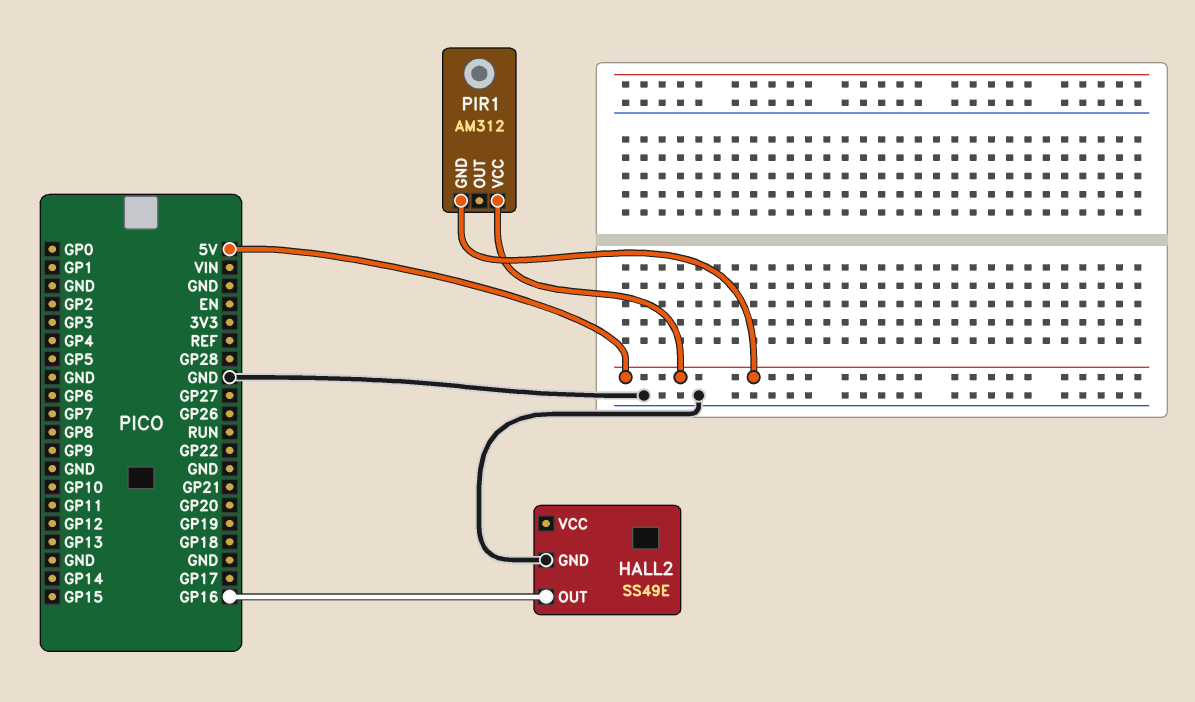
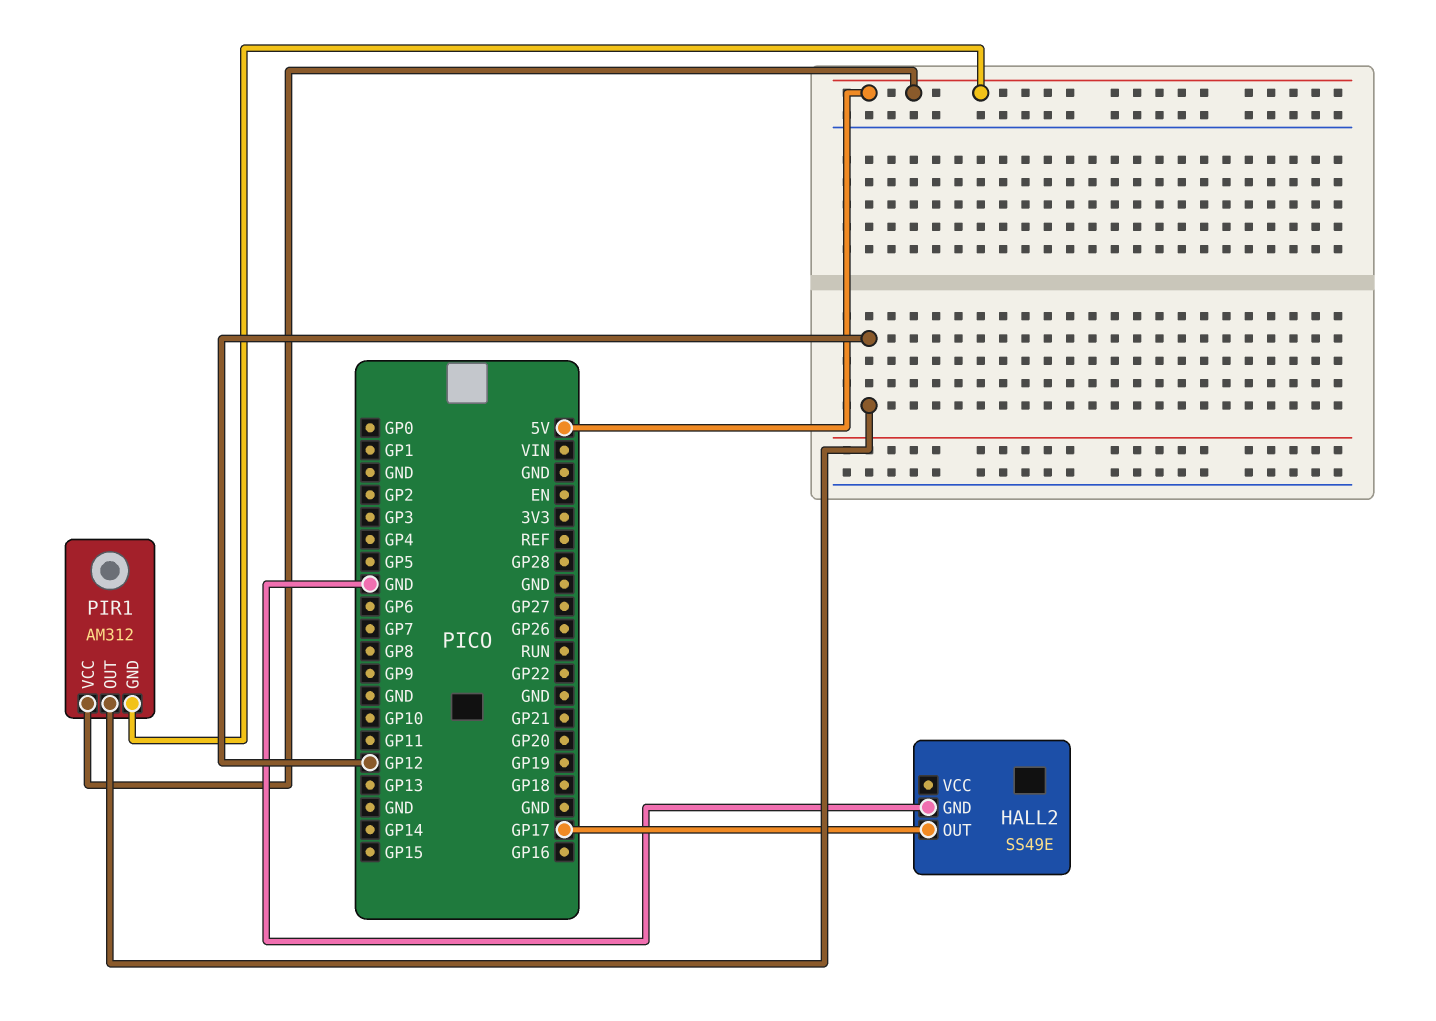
HALL2 pin OUT: GP16 -> GP17
PIR1 pin OUT: none -> GP12

